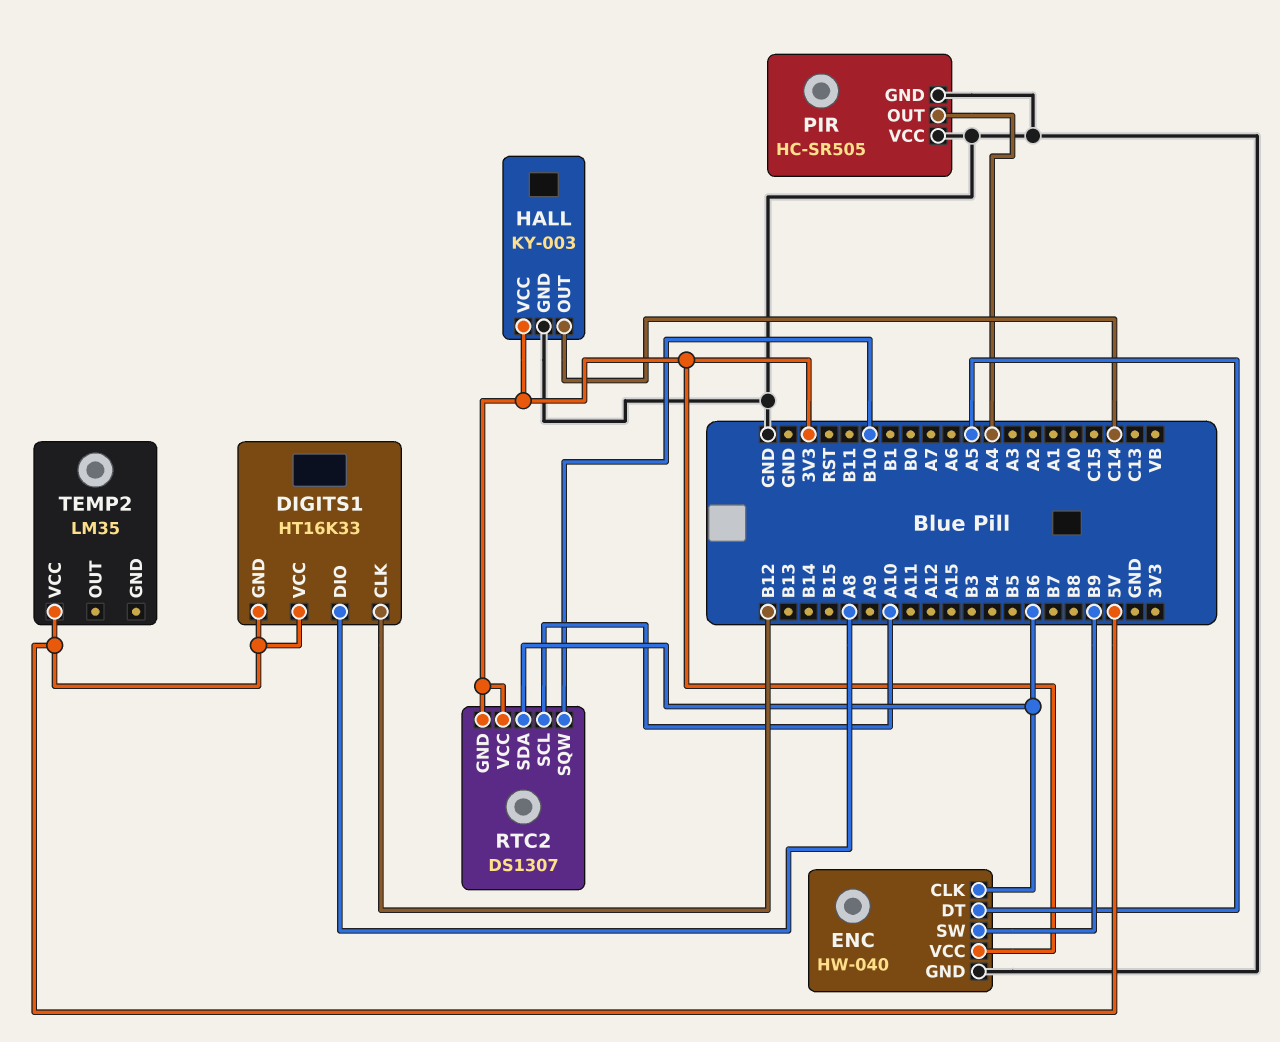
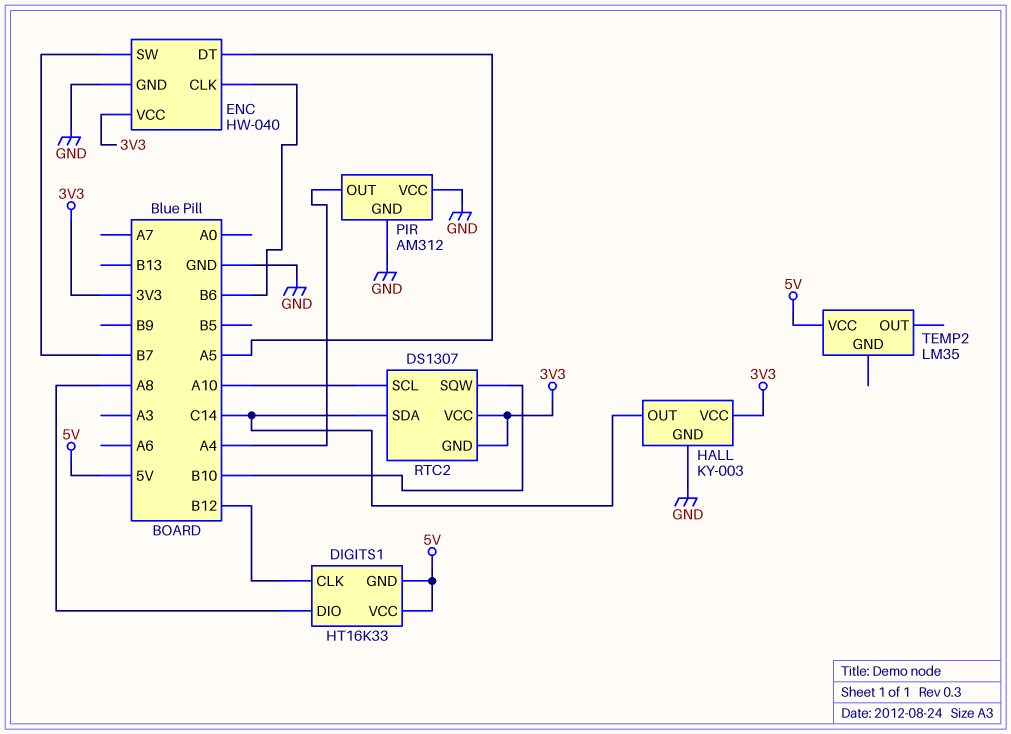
ENC pin SW: B9 -> B7
PIR: HC-SR505 -> AM312
RTC2 pin SDA: B6 -> C14

